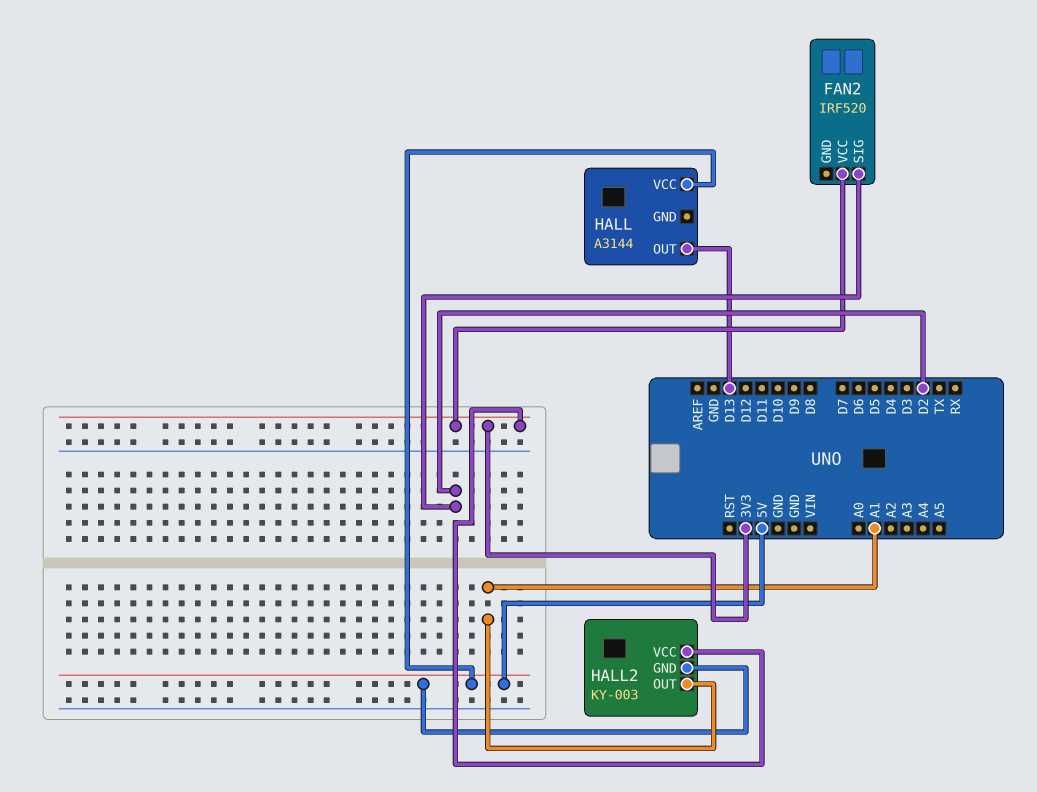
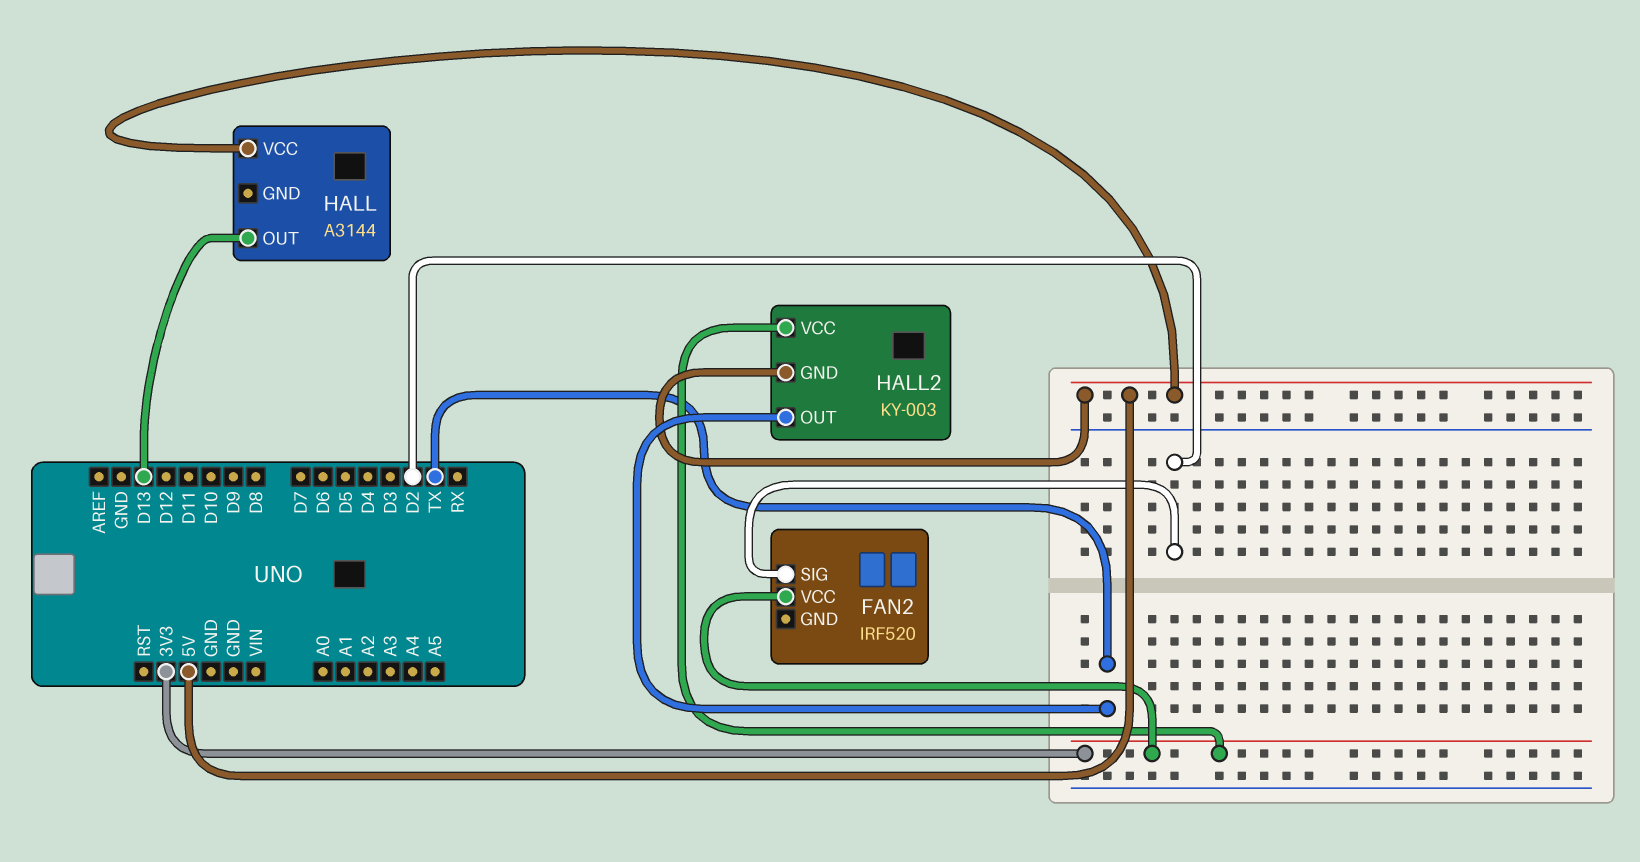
HALL2 pin OUT: A1 -> TX

